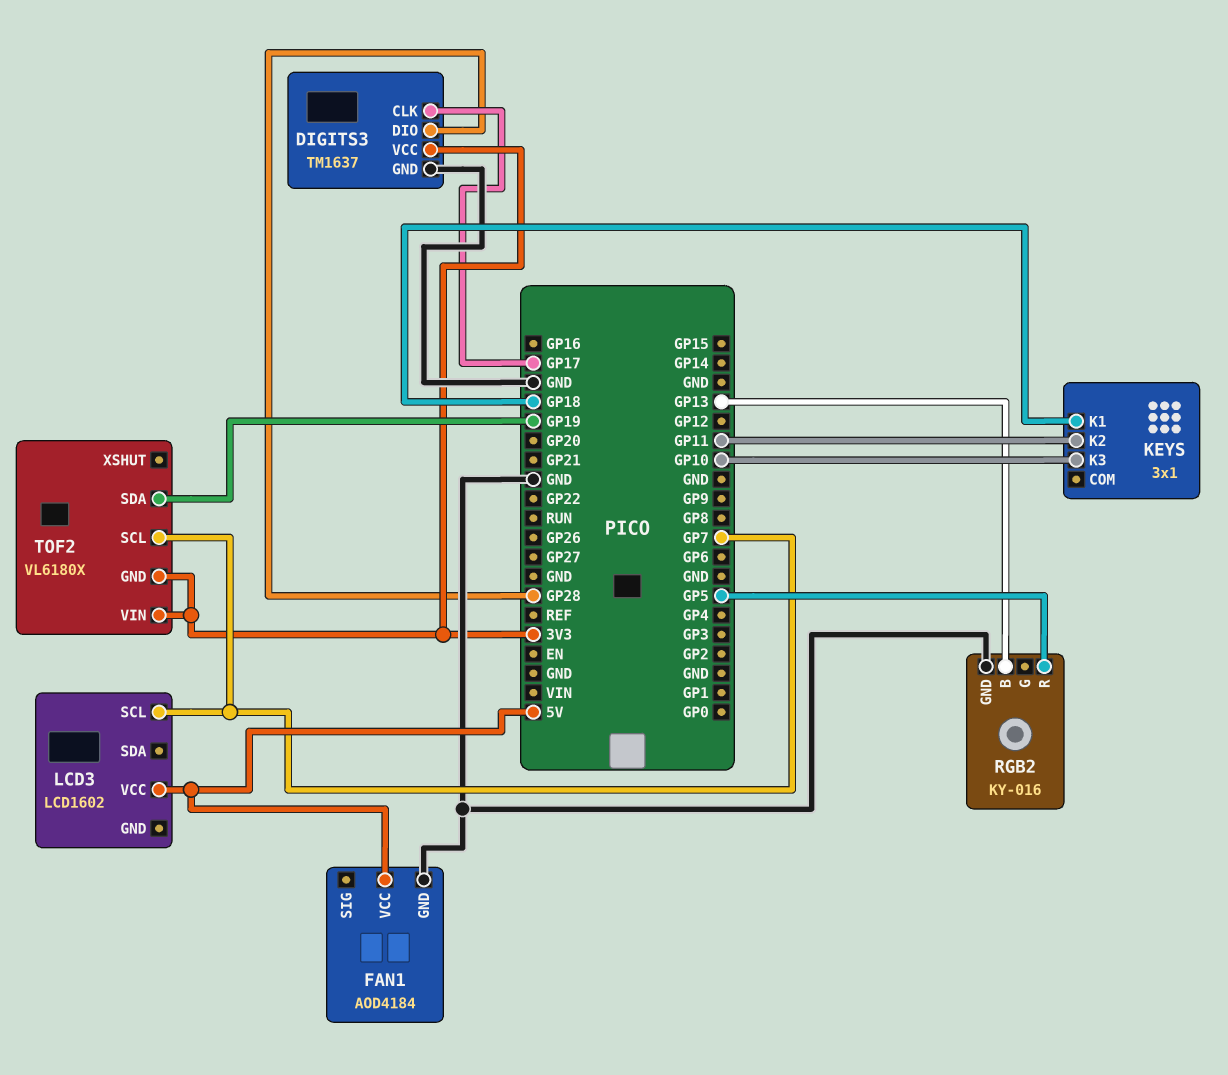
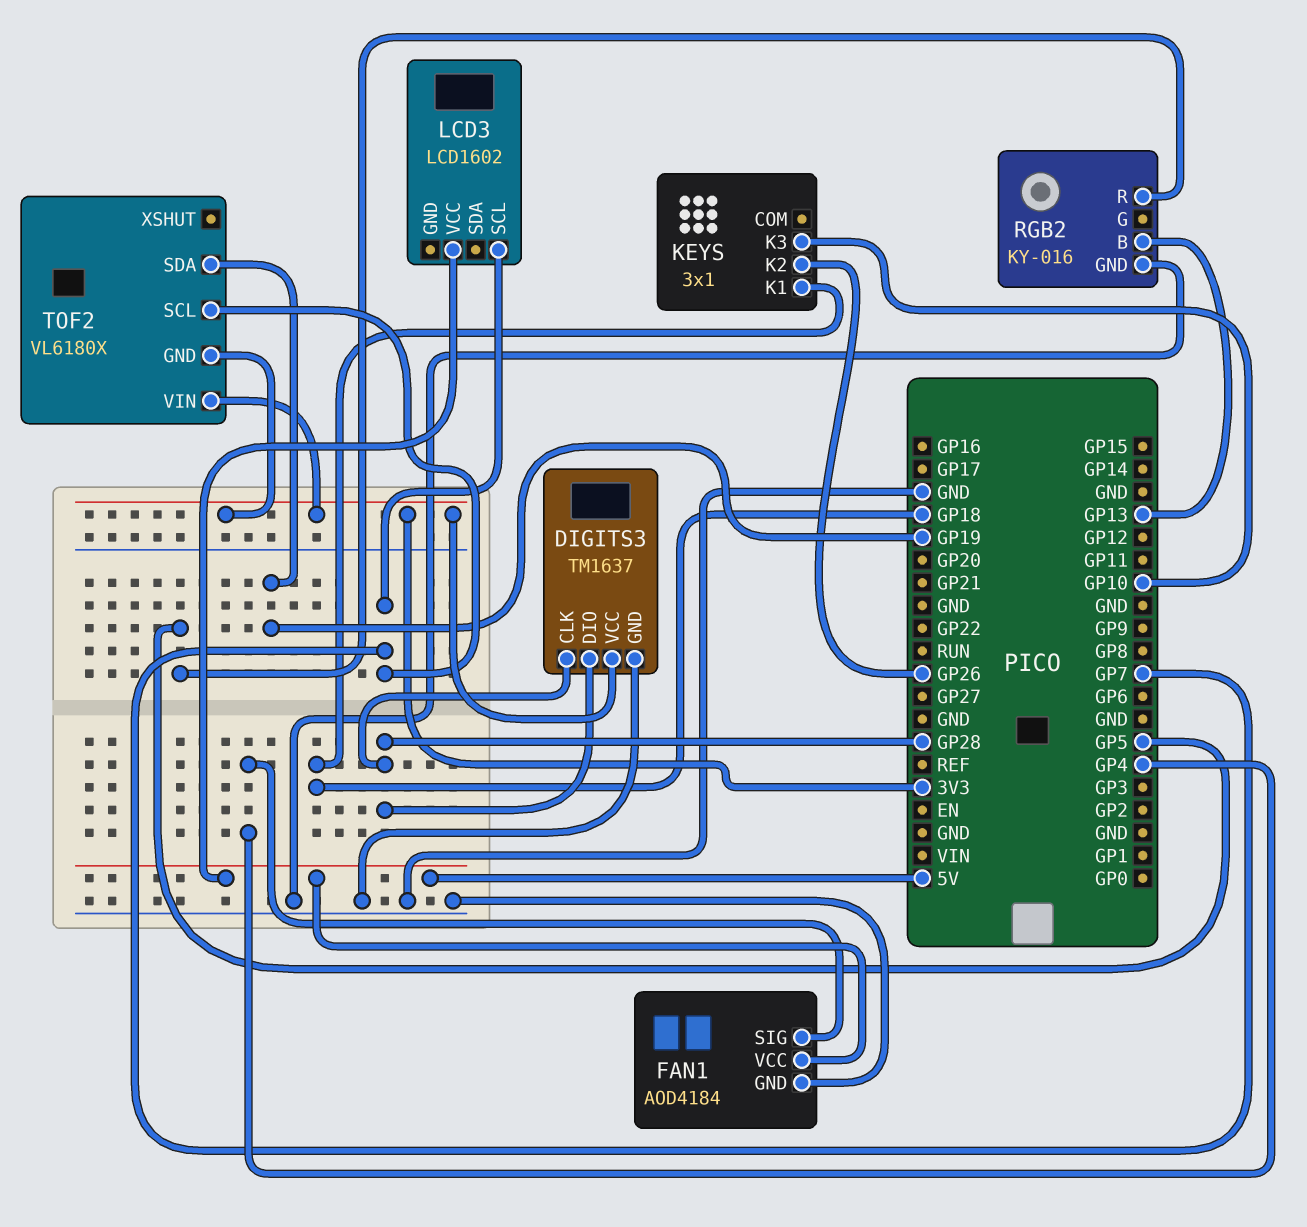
DIGITS3 pin CLK: GP17 -> GP28
FAN1 pin SIG: none -> GP4
KEYS pin K2: GP11 -> GP26

